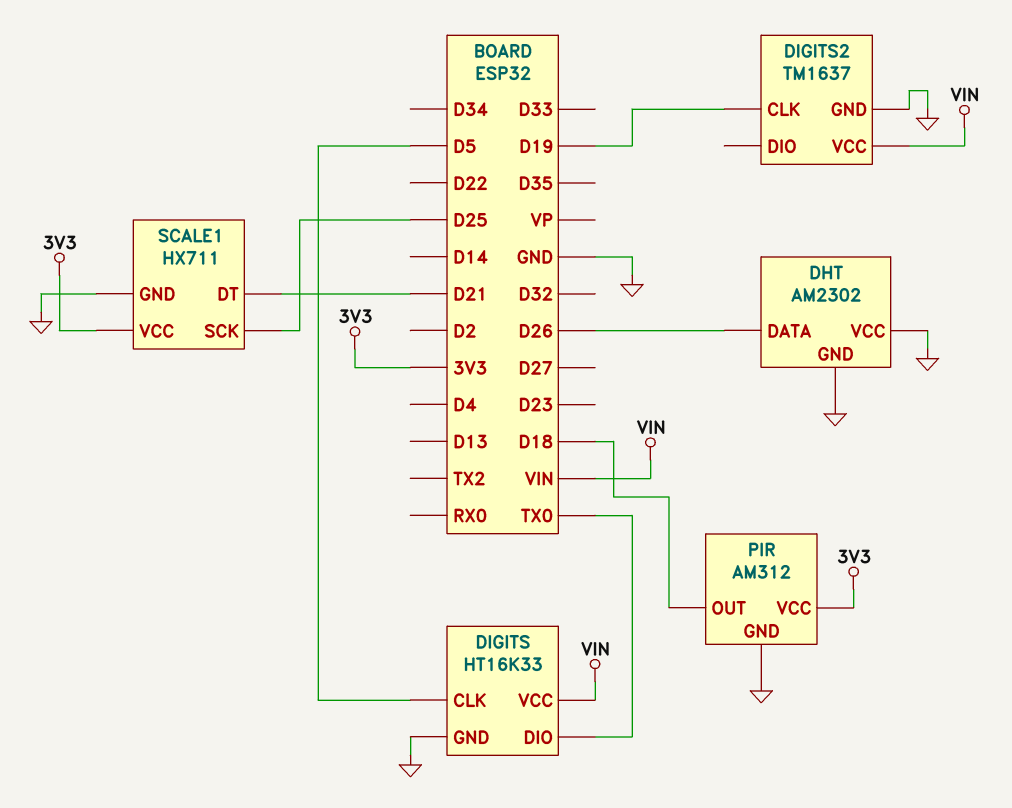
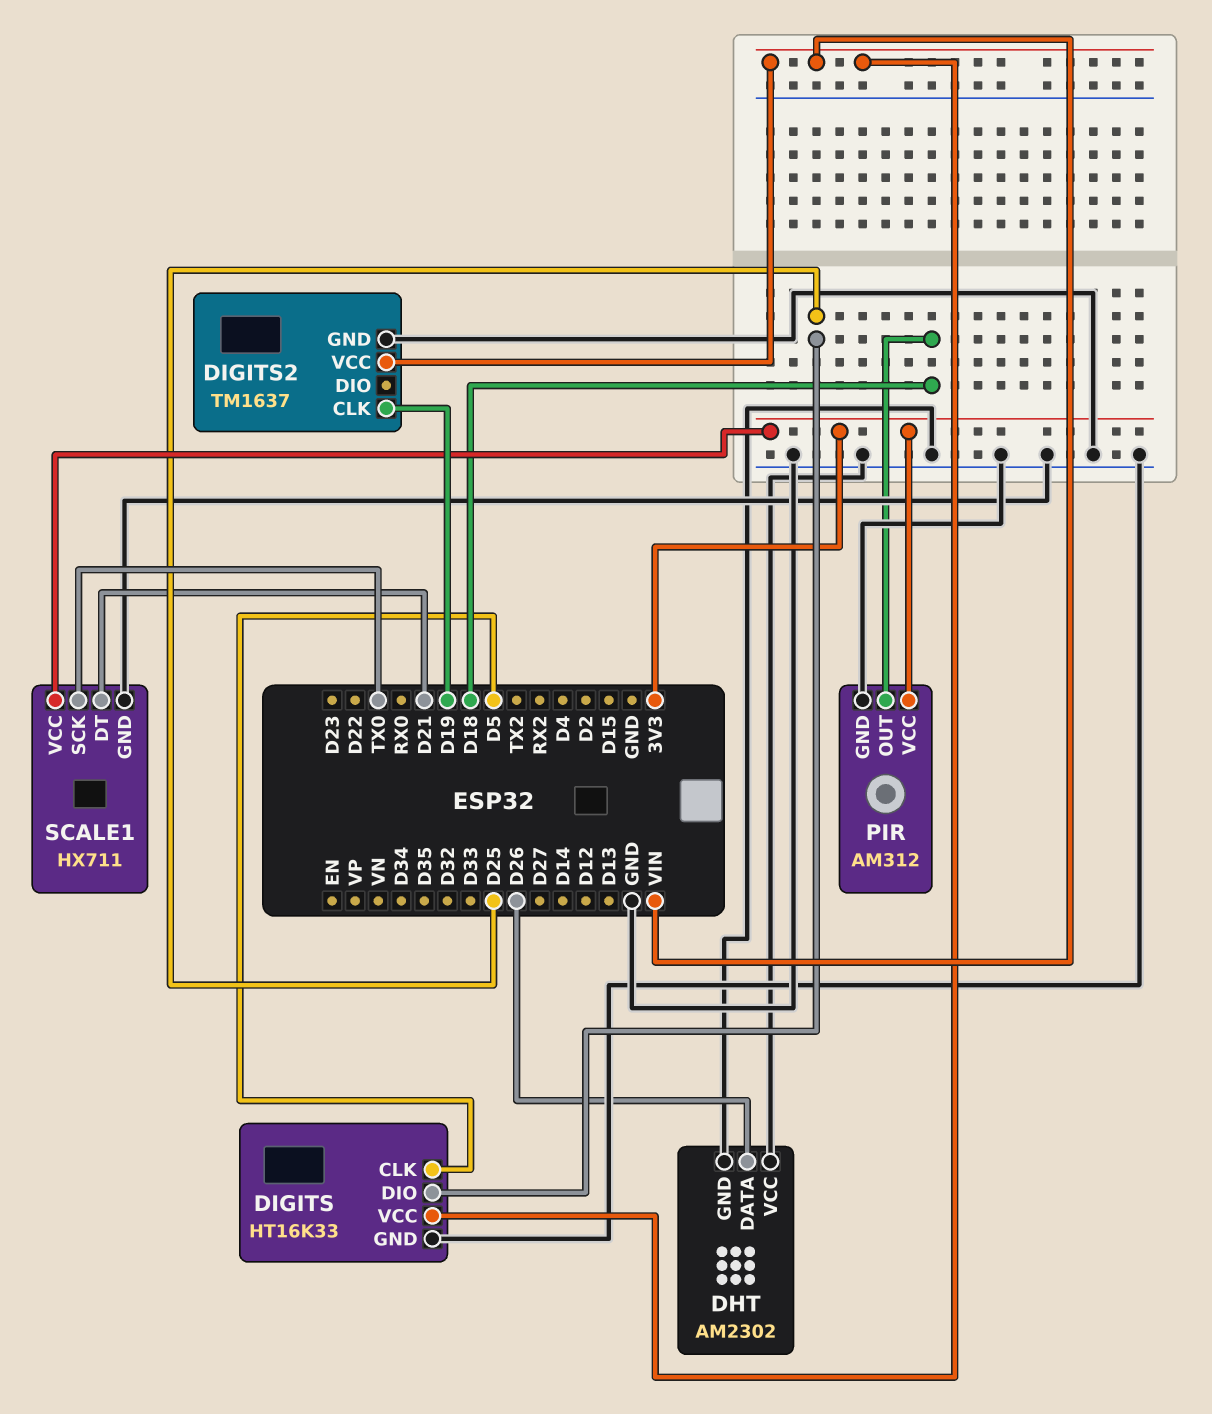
DIGITS pin DIO: TX0 -> D25
SCALE1 pin SCK: D25 -> TX0

